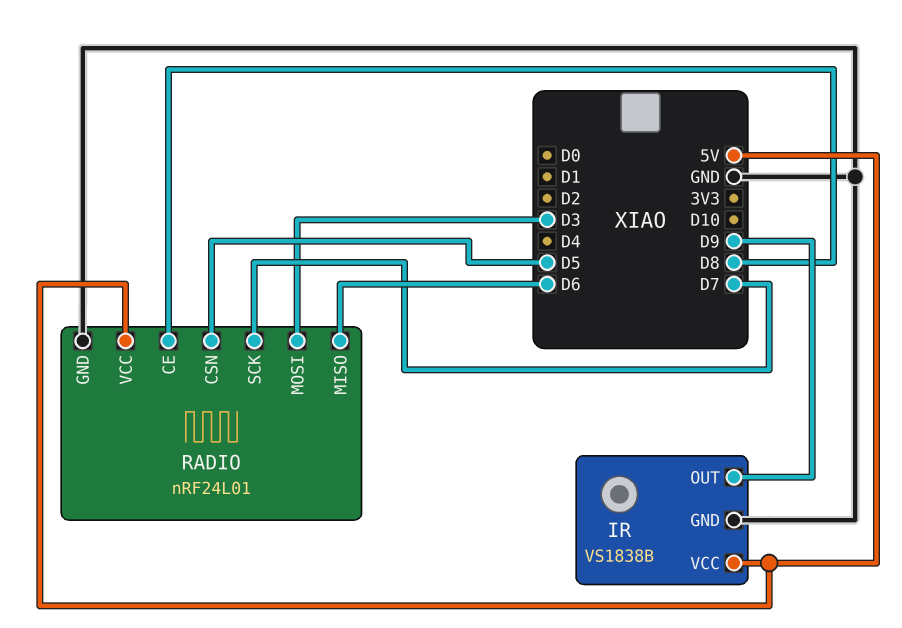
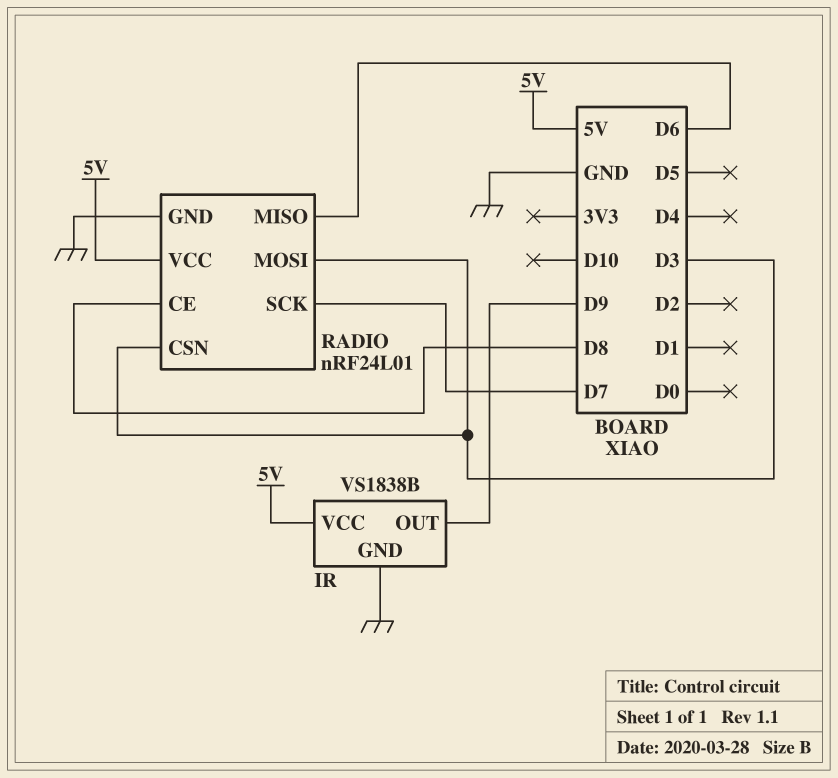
RADIO pin CSN: D5 -> D3

